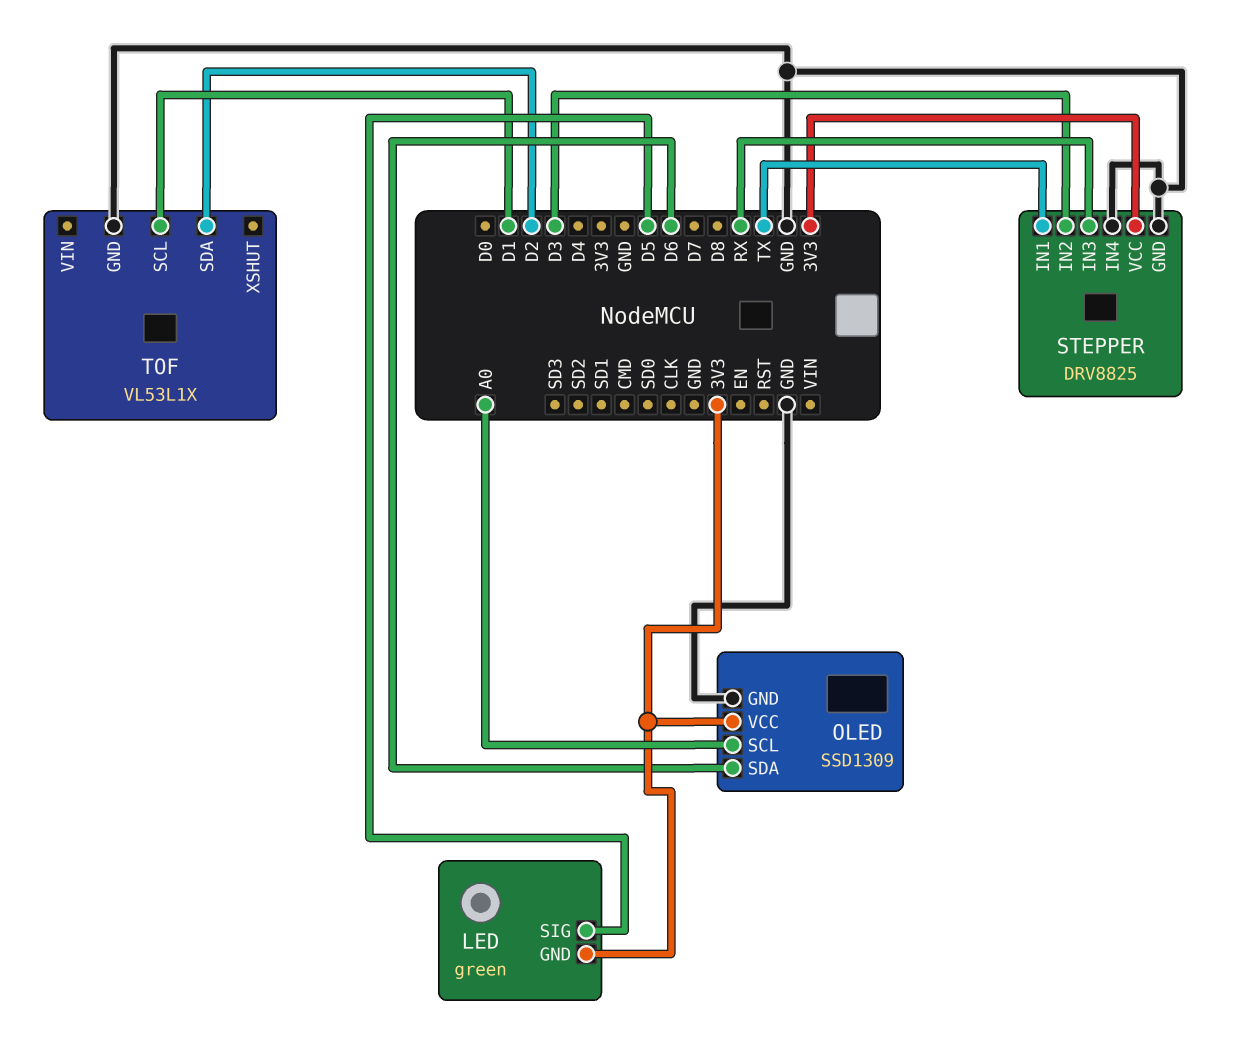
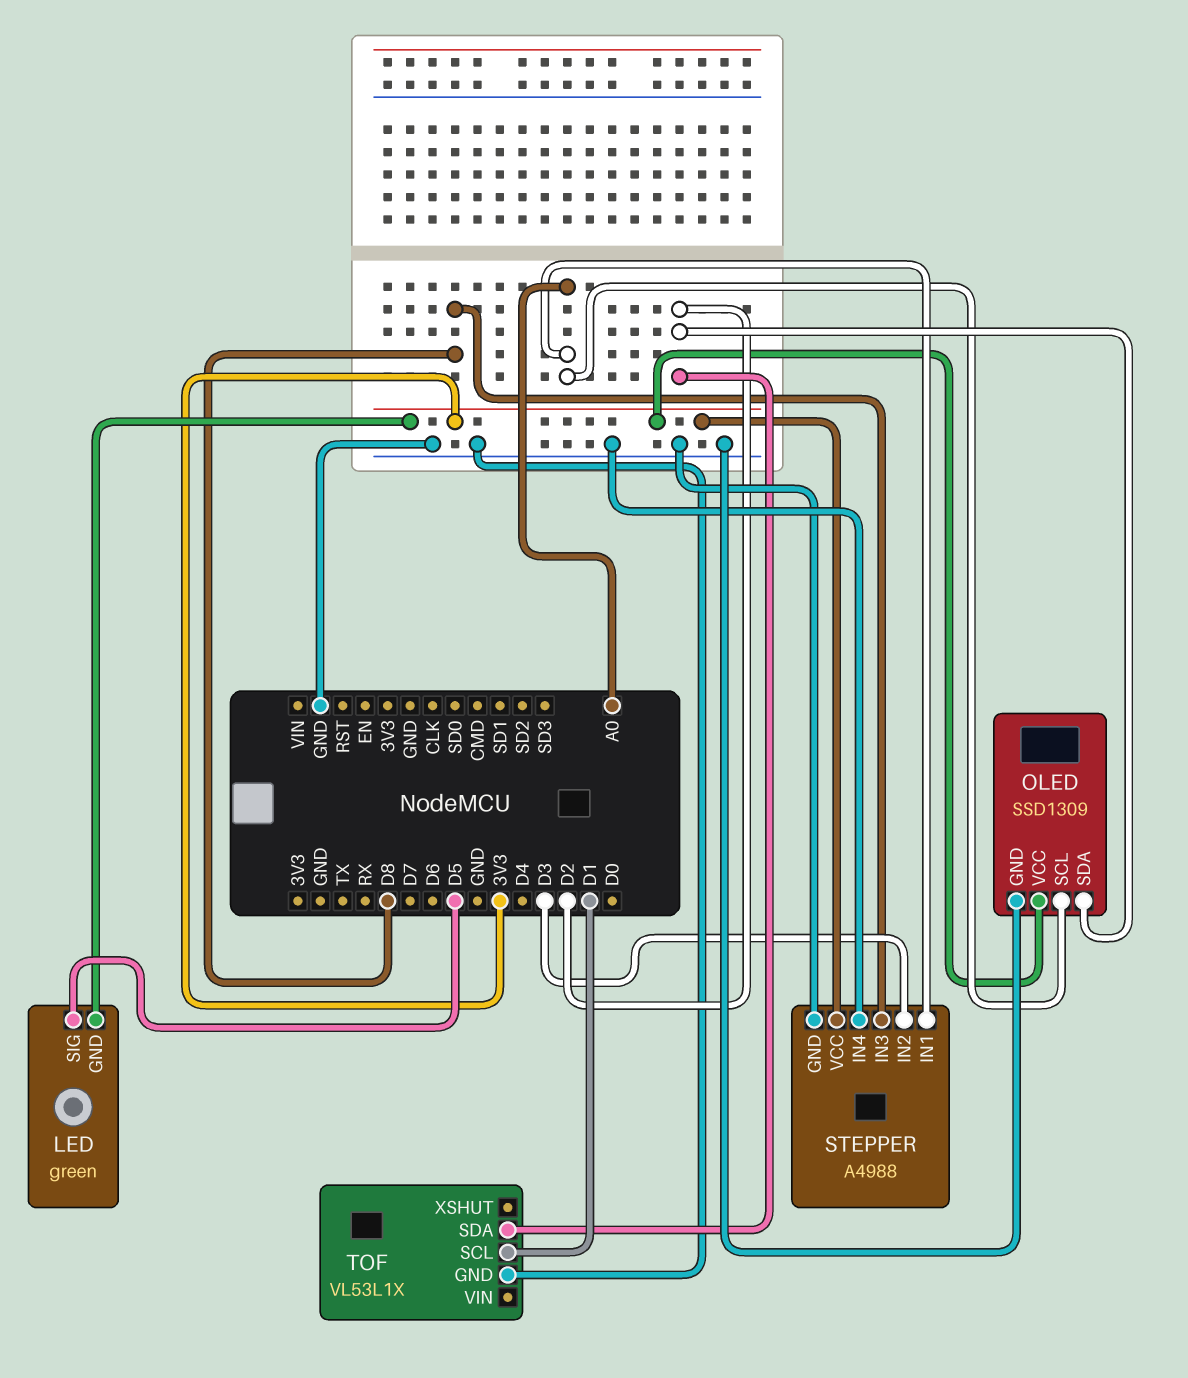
OLED pin SDA: D6 -> D2
STEPPER: DRV8825 -> A4988
STEPPER pin IN1: TX -> A0
STEPPER pin IN3: RX -> D8

